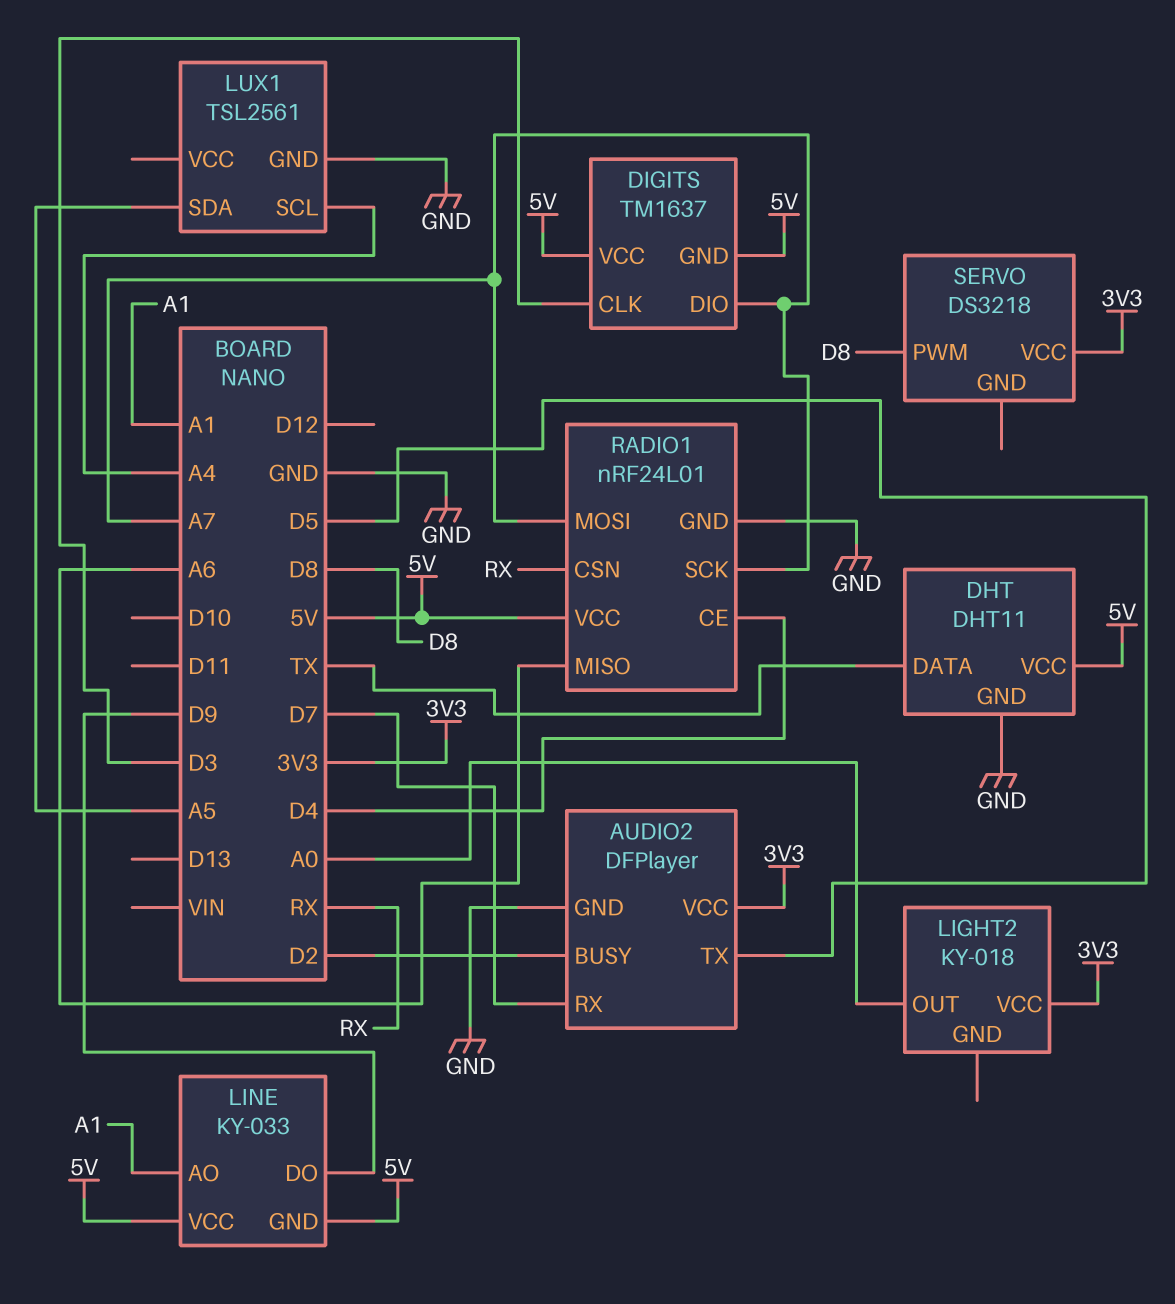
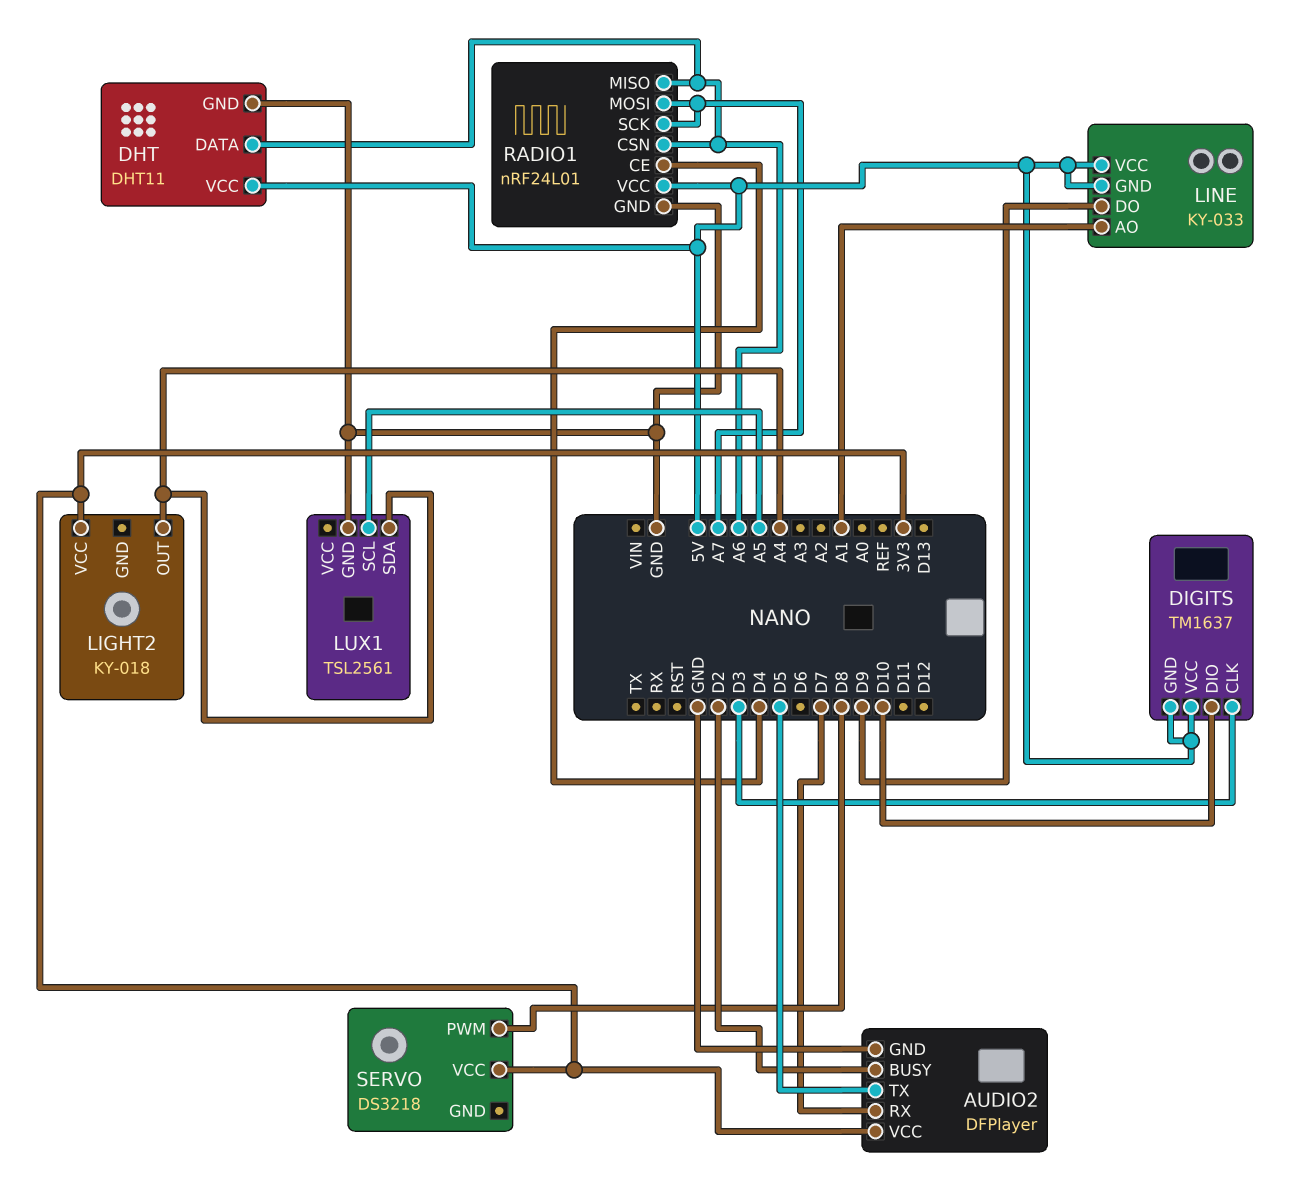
DHT pin DATA: TX -> A6
DIGITS pin DIO: A7 -> D10
LIGHT2 pin OUT: A0 -> A4
LUX1 pin SCL: A4 -> A5
LUX1 pin SDA: A5 -> A4
RADIO1 pin CSN: RX -> A6

